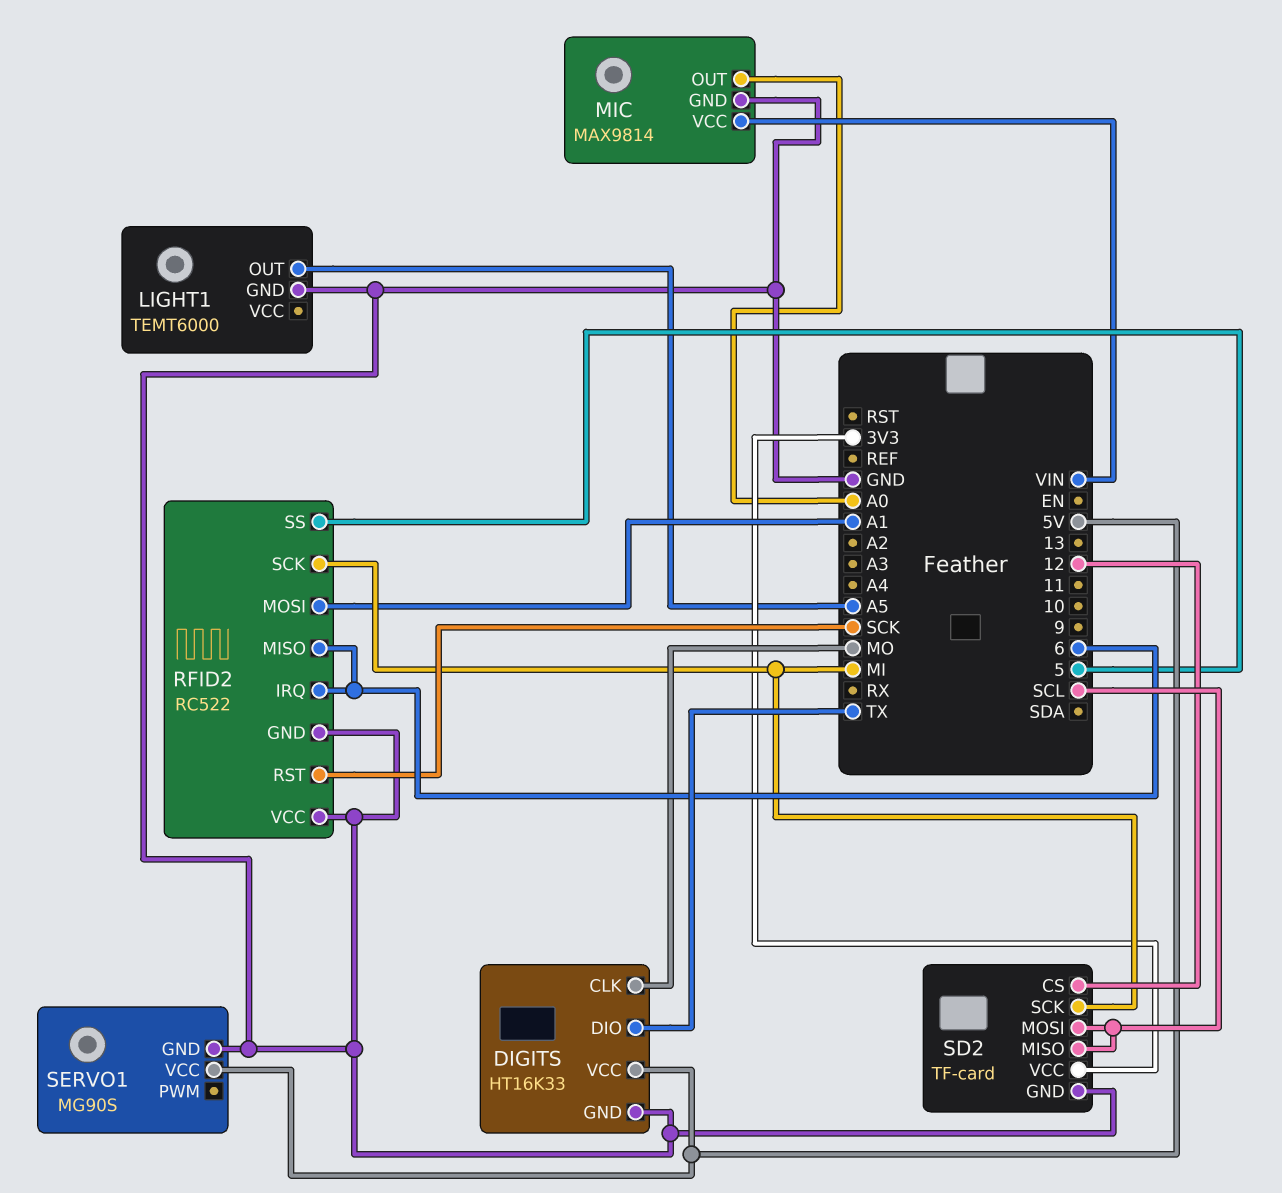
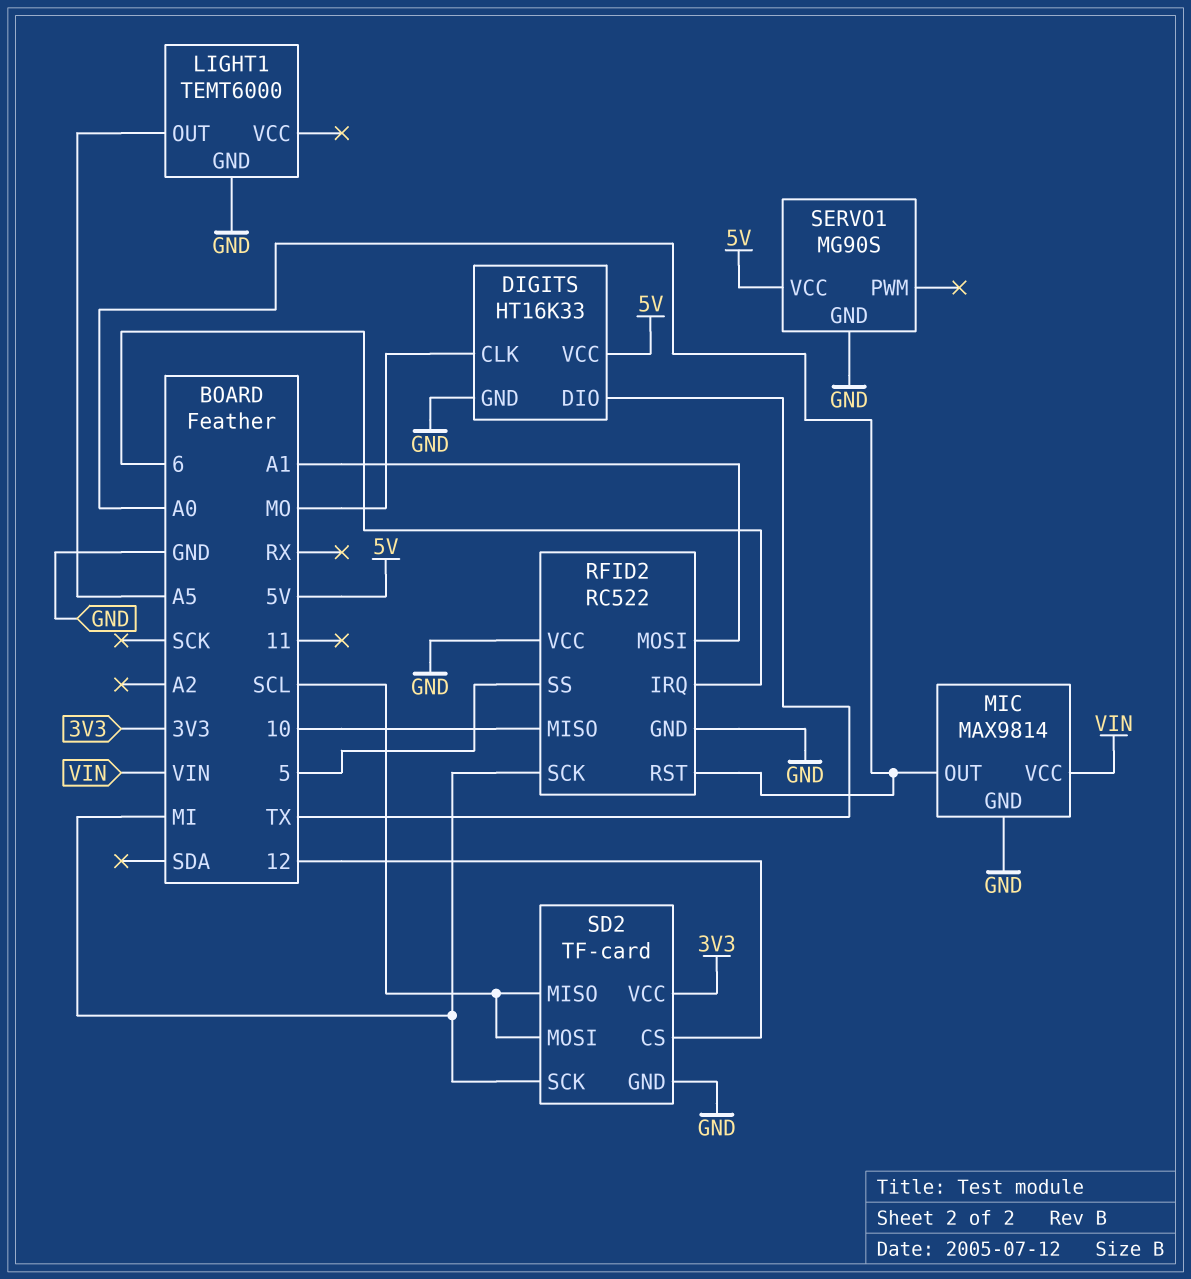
RFID2 pin MISO: 6 -> 10
RFID2 pin RST: SCK -> A0

